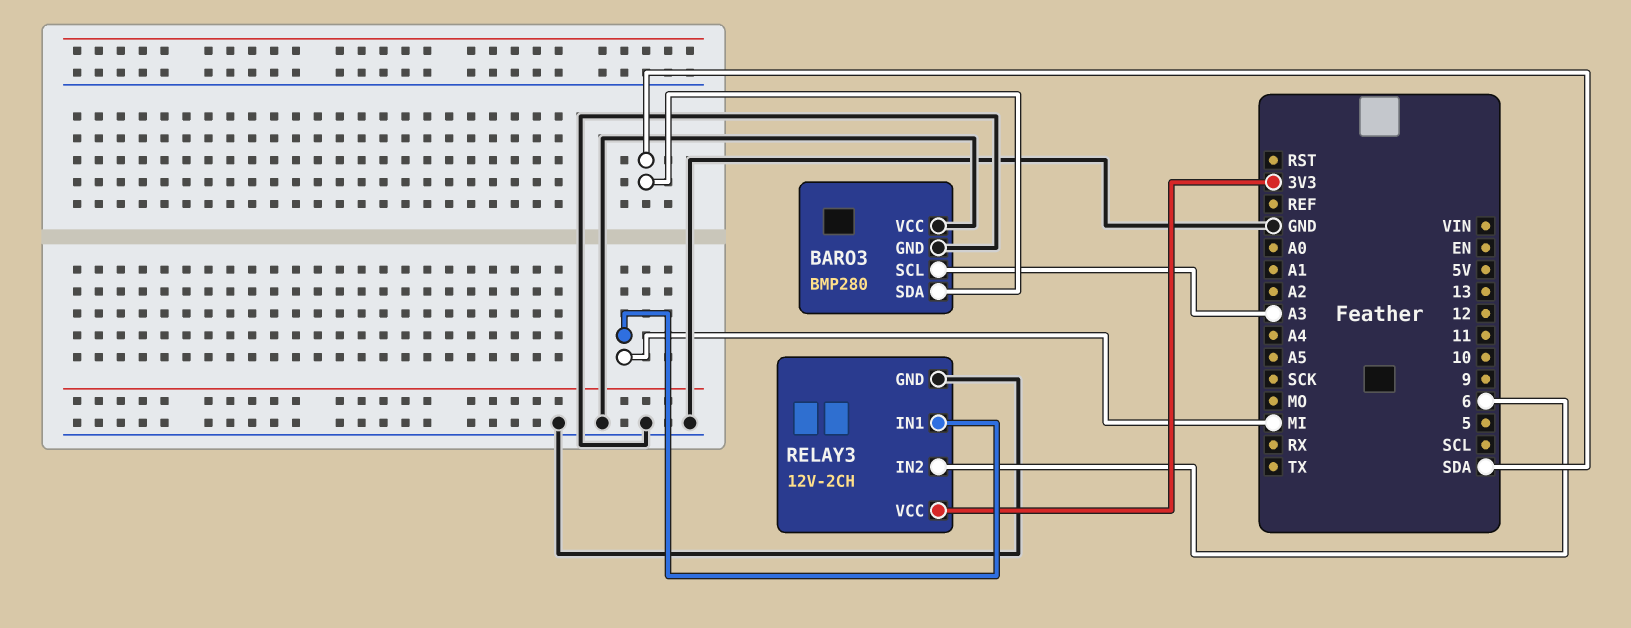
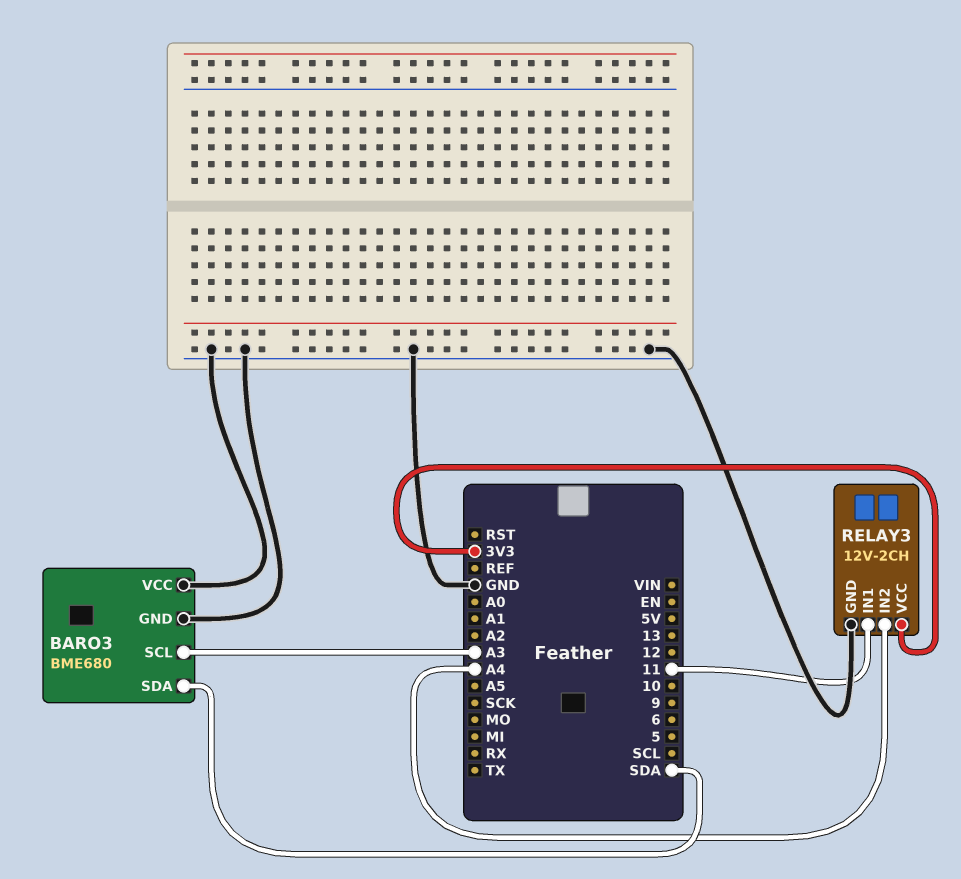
BARO3: BMP280 -> BME680
RELAY3 pin IN1: MI -> 11
RELAY3 pin IN2: 6 -> A4

